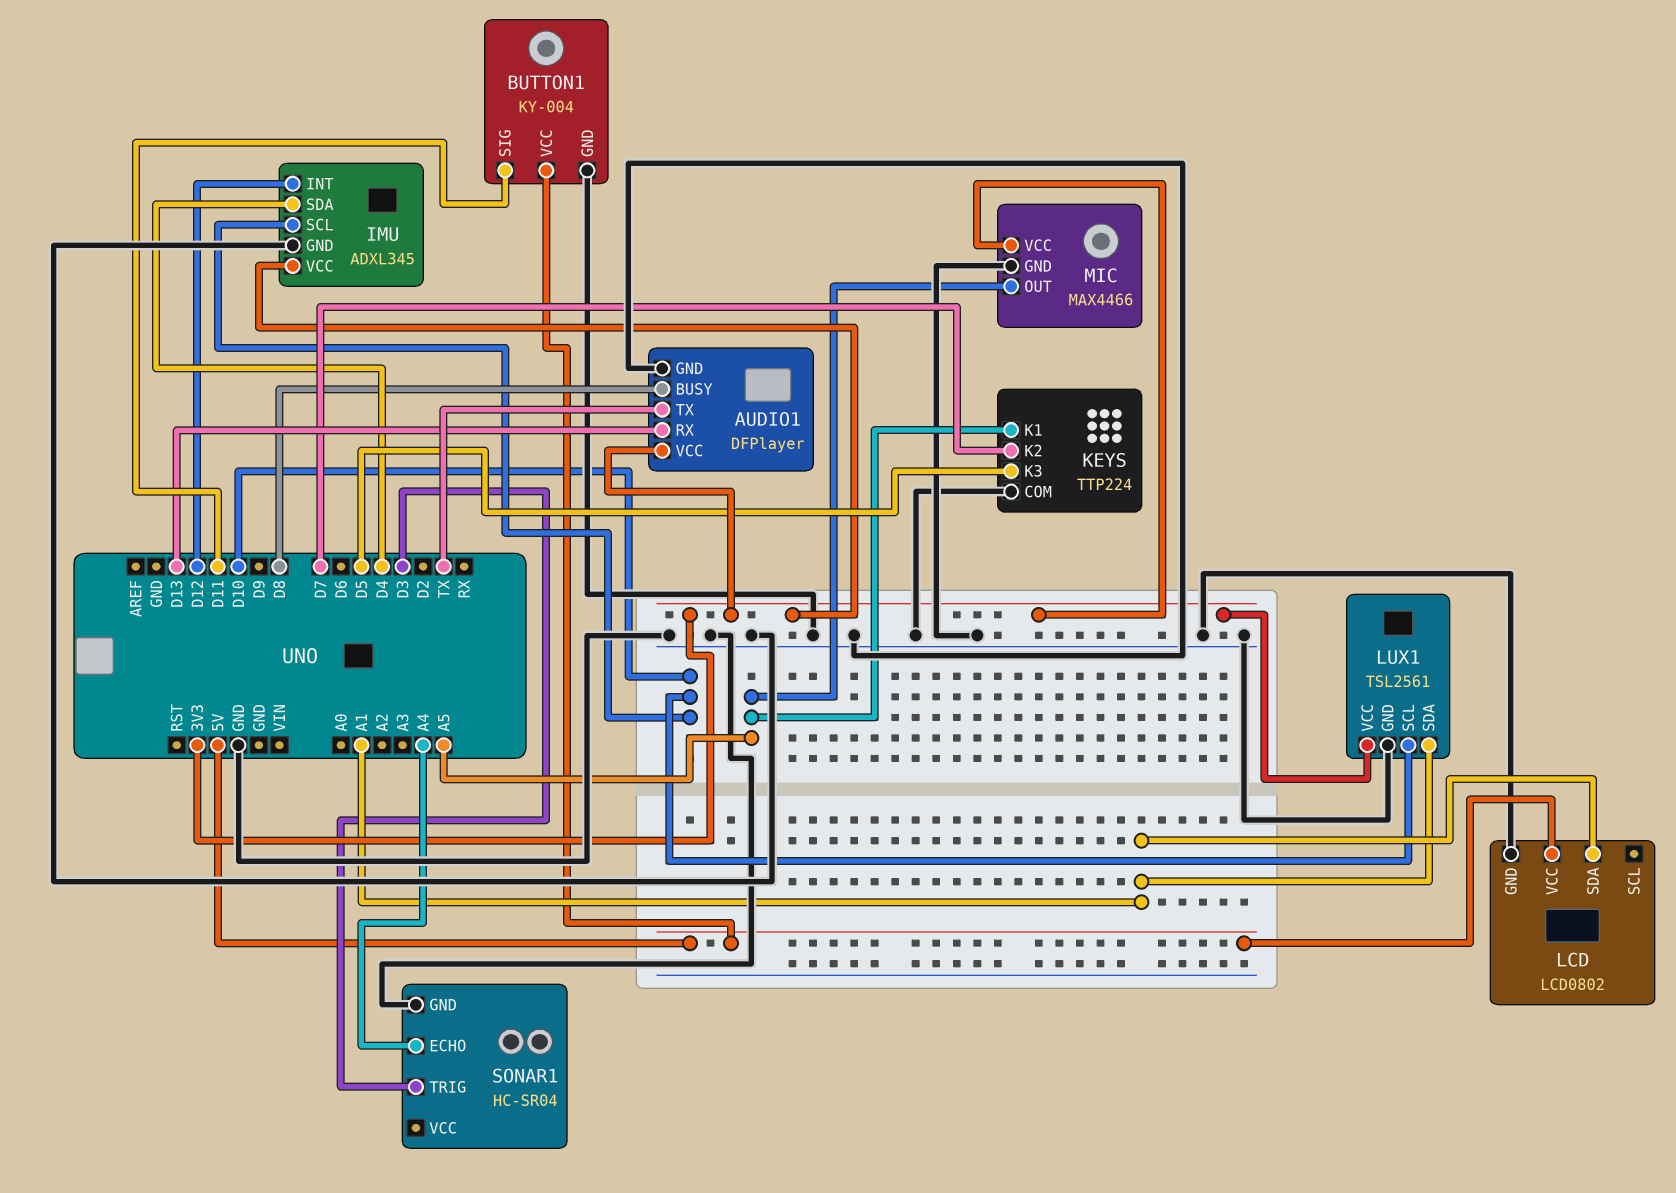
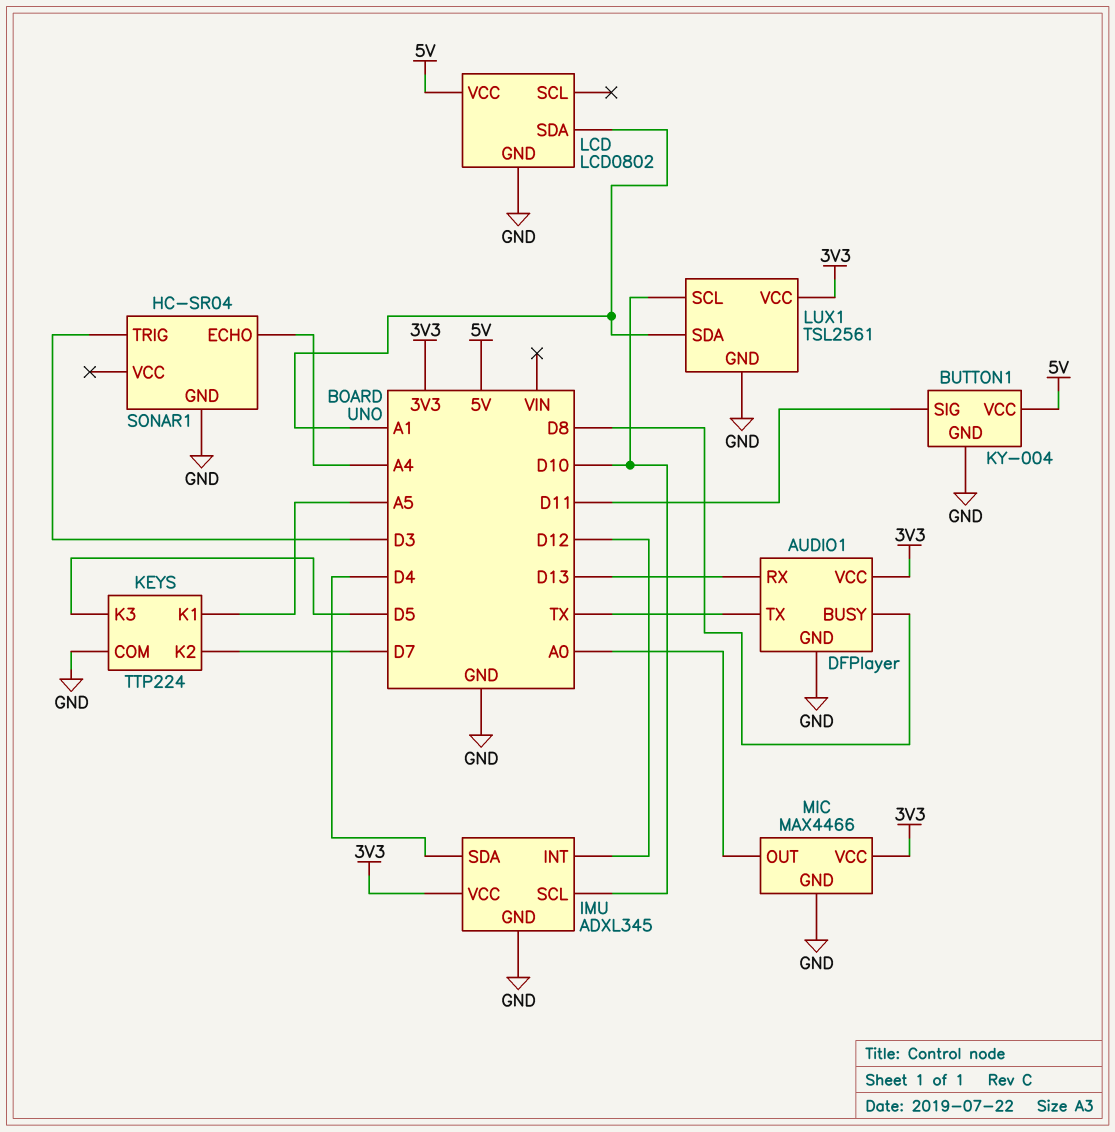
MIC pin OUT: A5 -> A0

